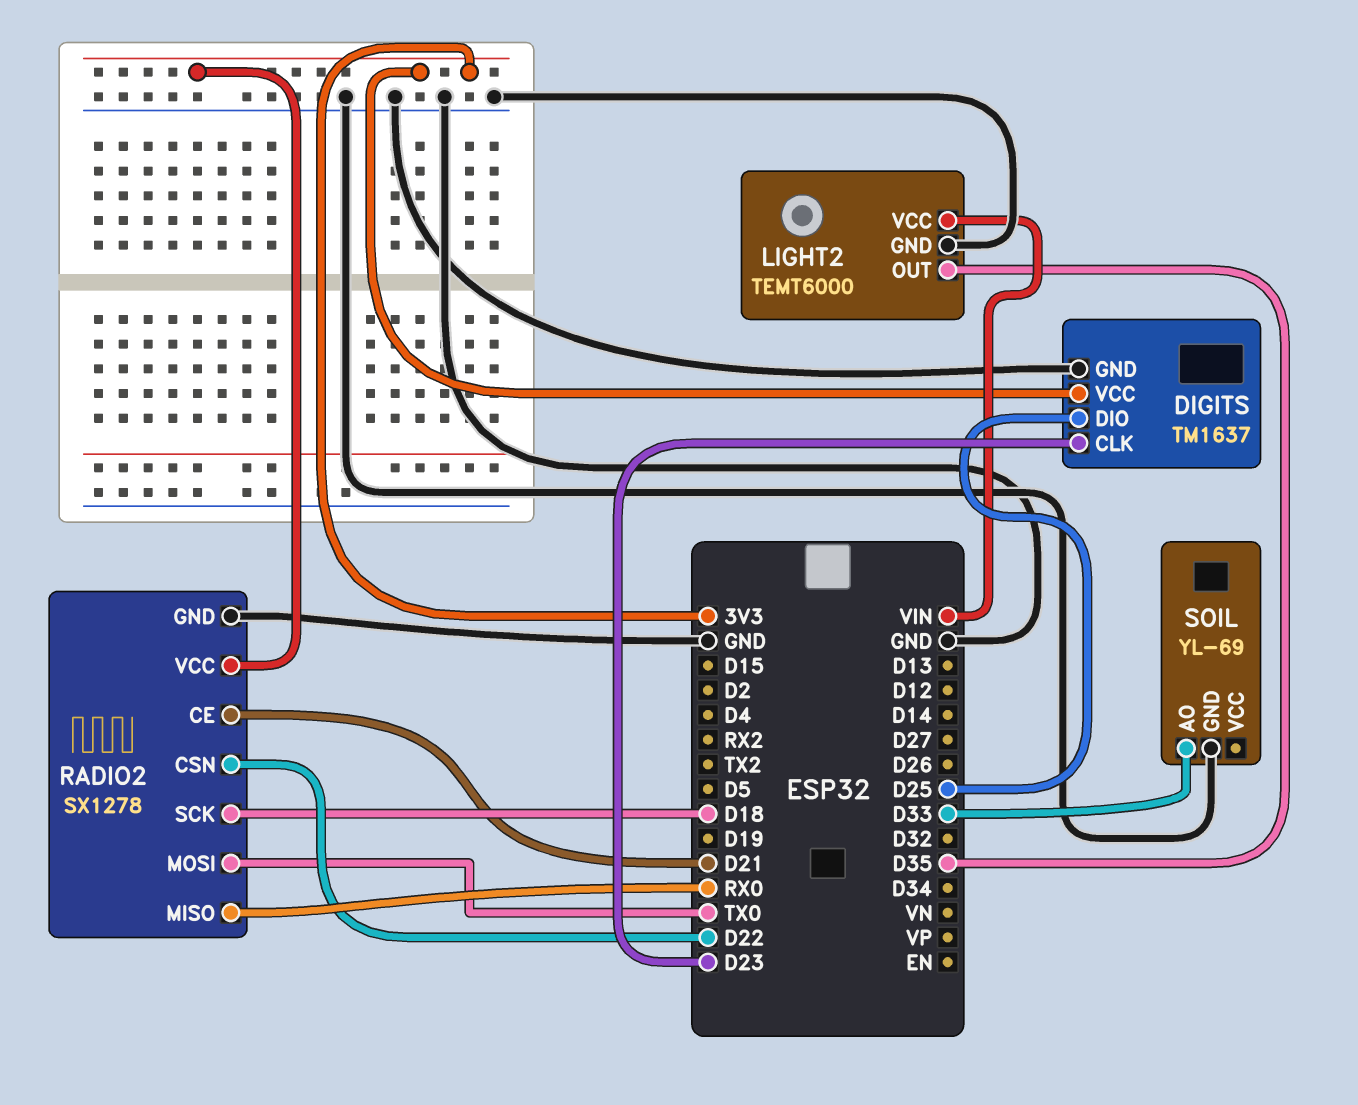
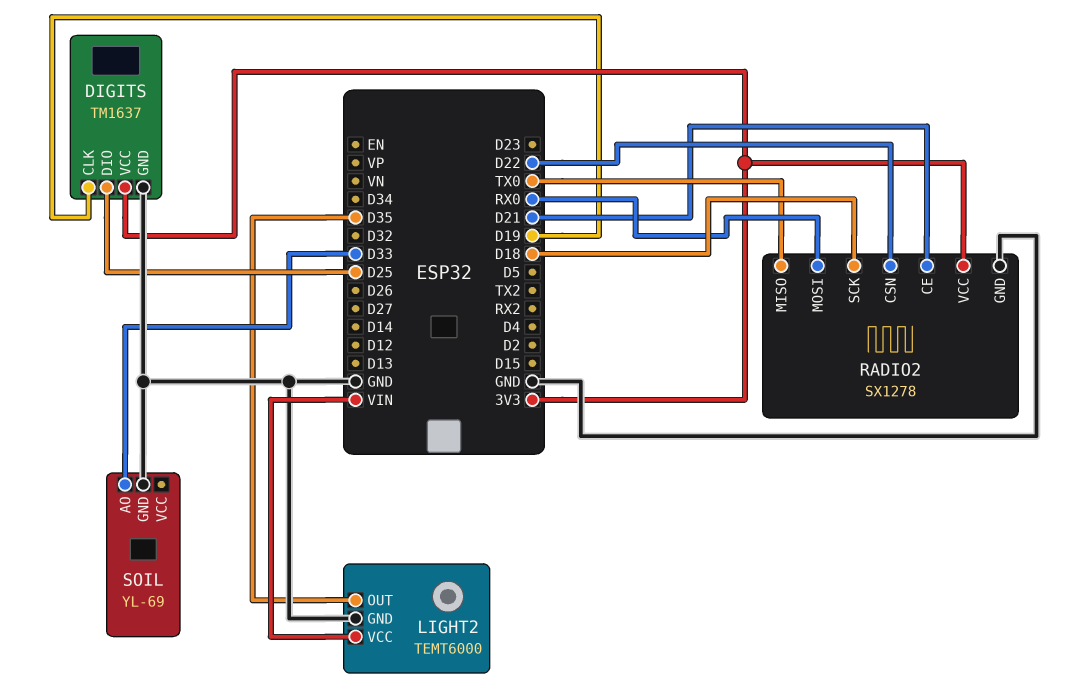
DIGITS pin CLK: D23 -> D19
RADIO2 pin MISO: RX0 -> TX0
RADIO2 pin MOSI: TX0 -> RX0

